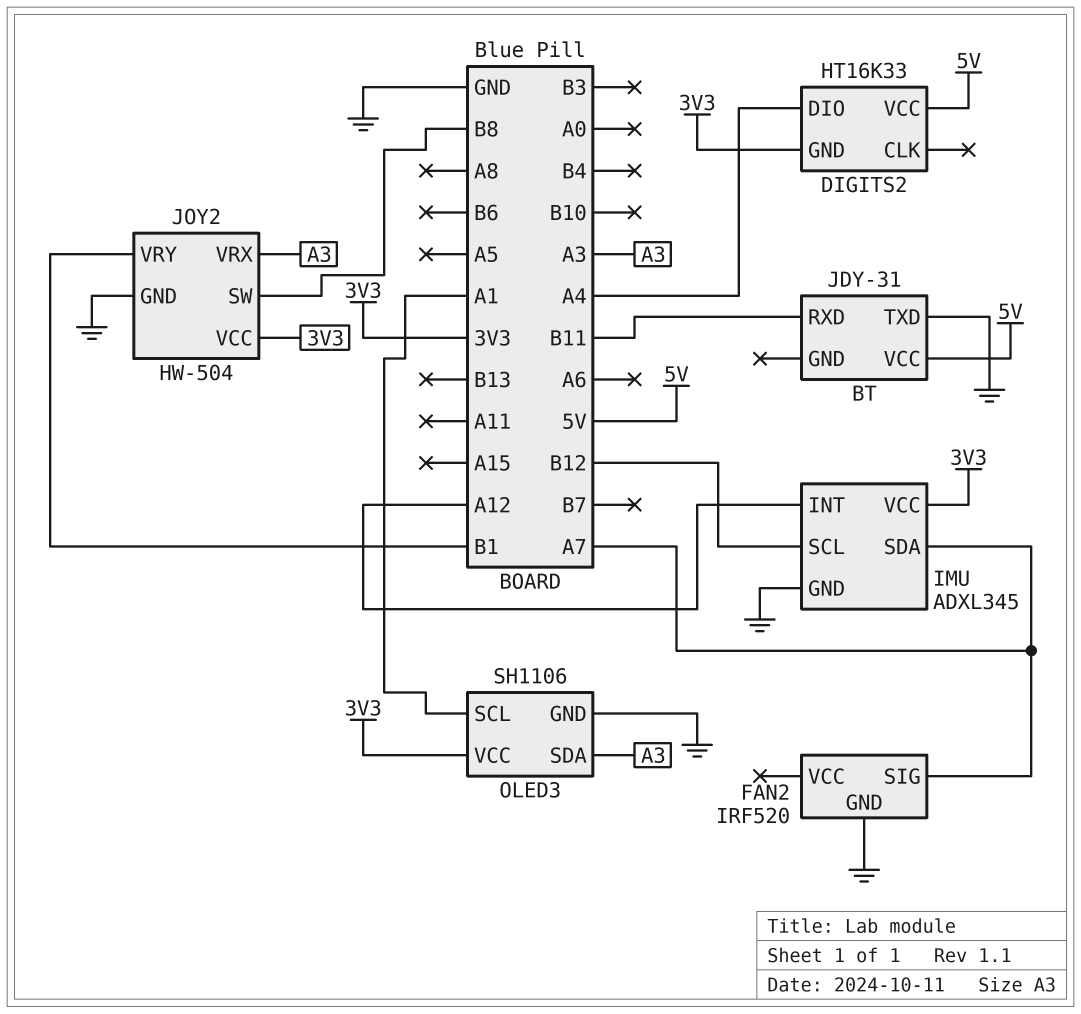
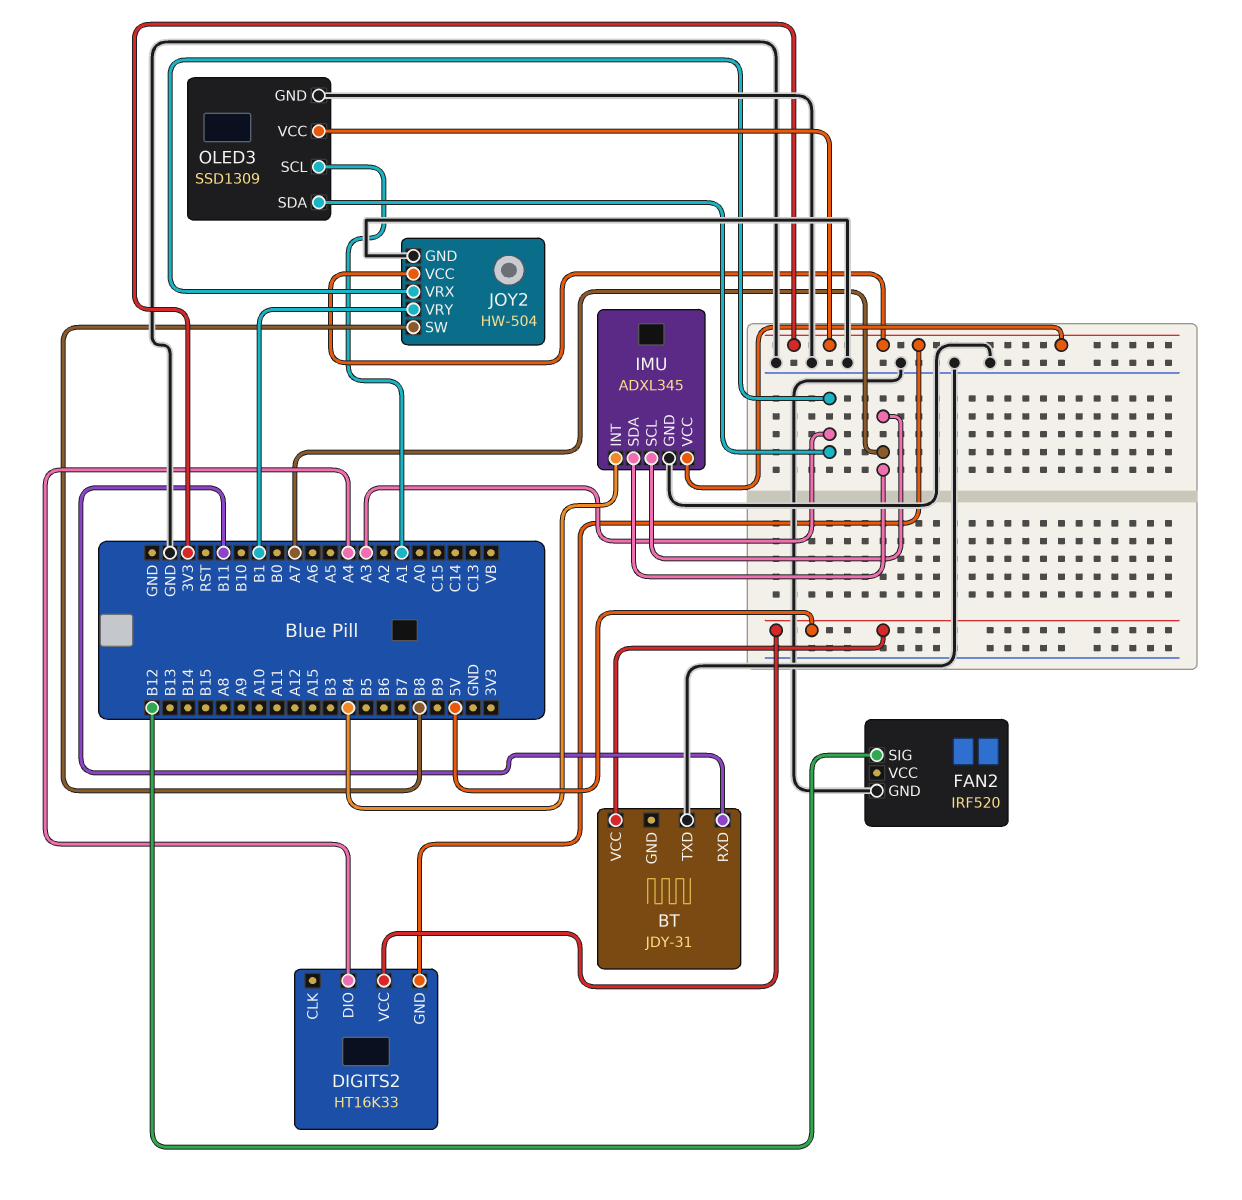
FAN2 pin SIG: A7 -> B12
IMU pin INT: A12 -> B4
IMU pin SCL: B12 -> A7
OLED3: SH1106 -> SSD1309

